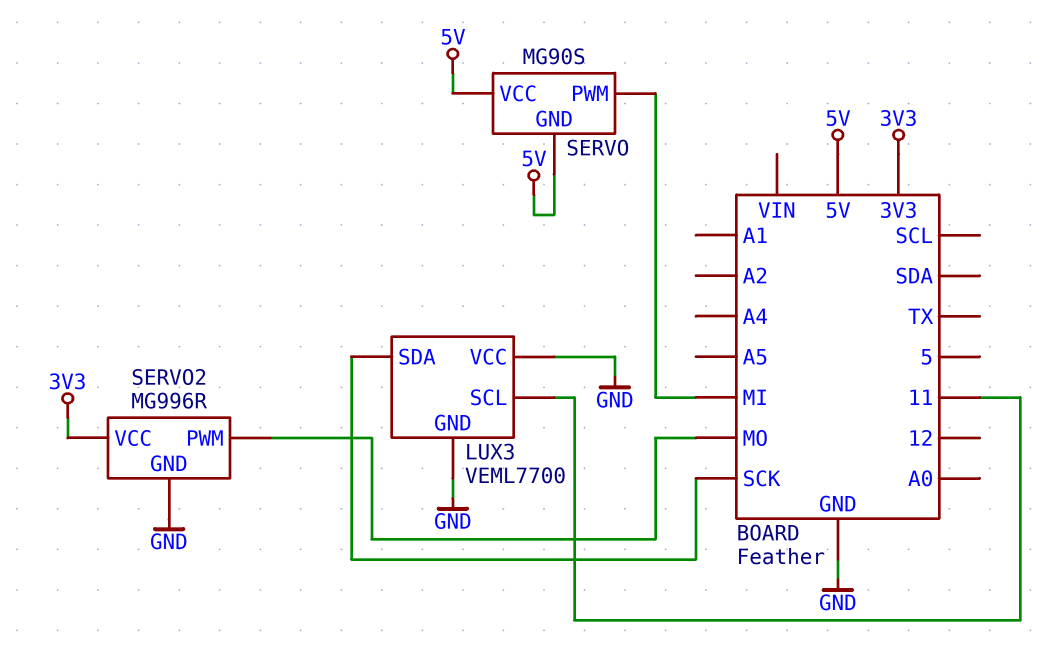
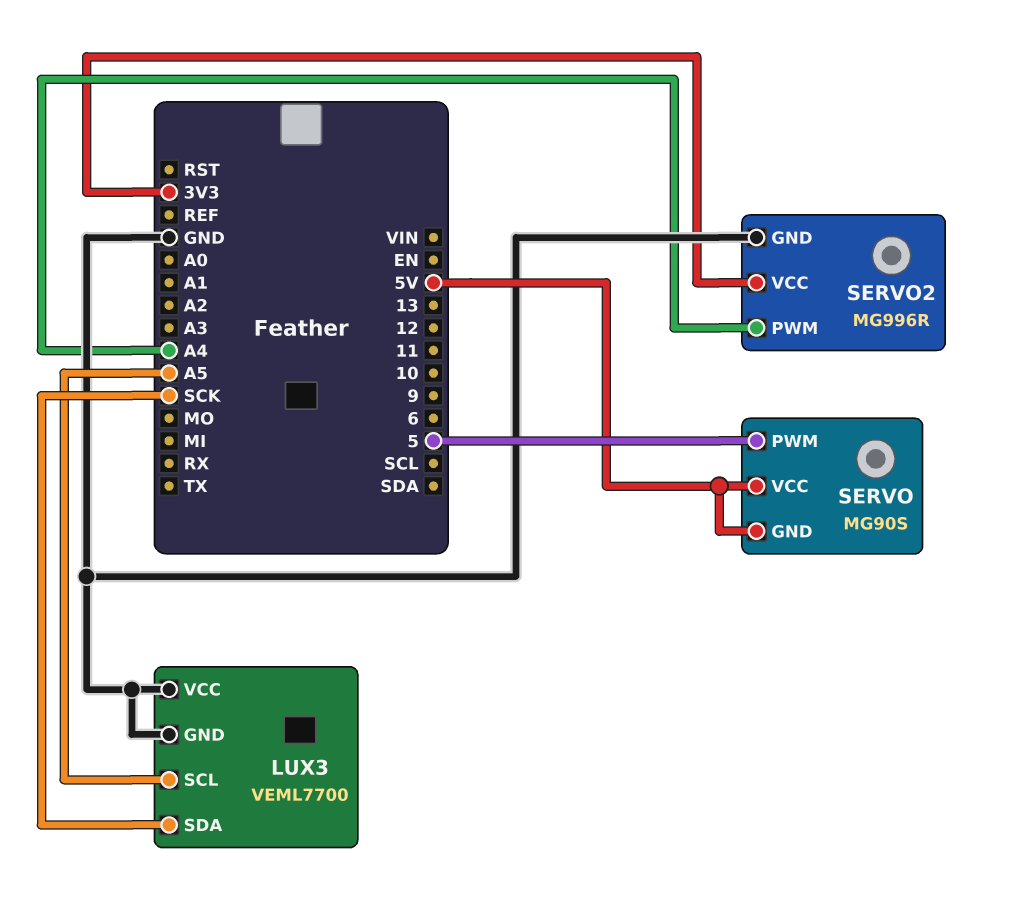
LUX3 pin SCL: 11 -> A5
SERVO pin PWM: MI -> 5
SERVO2 pin PWM: MO -> A4

